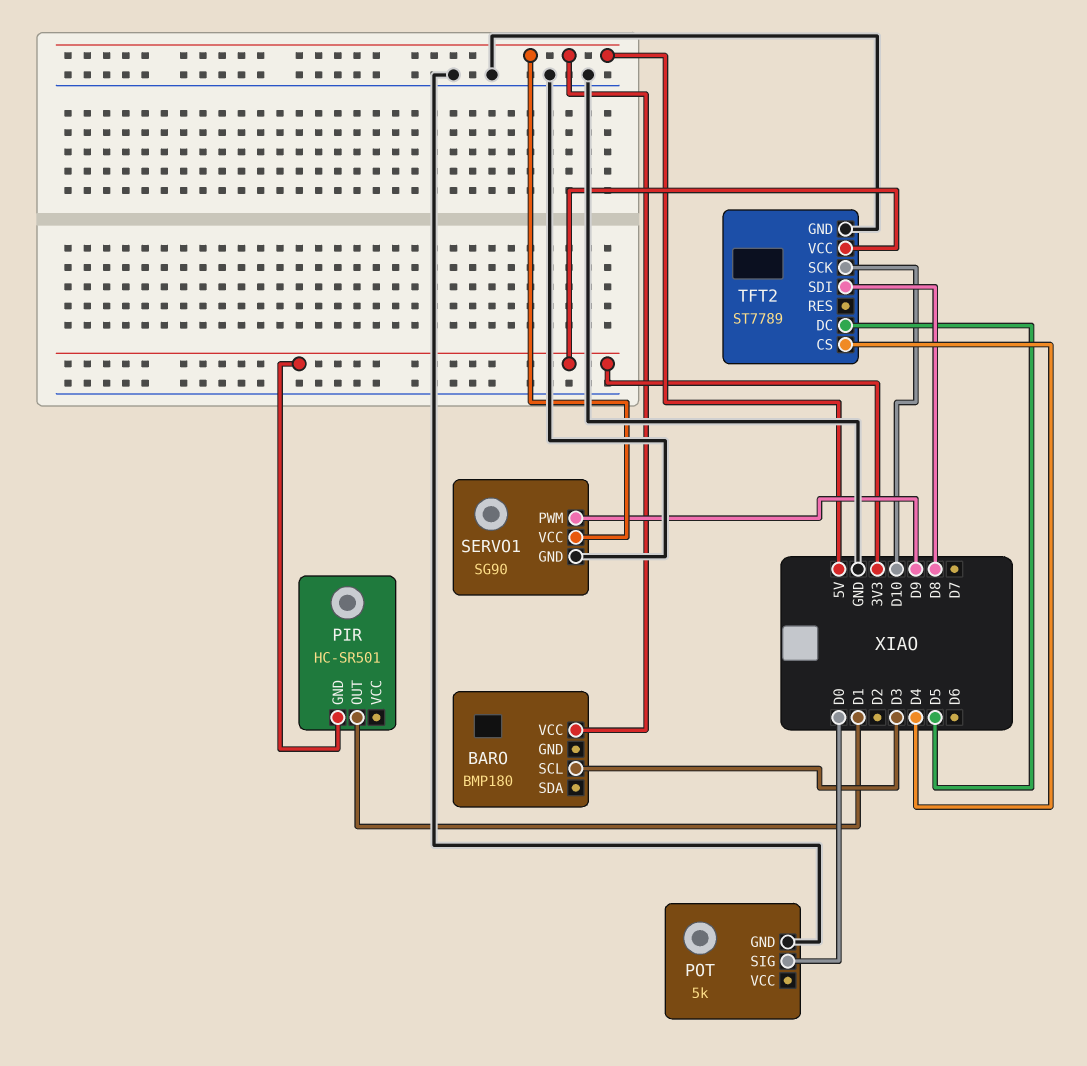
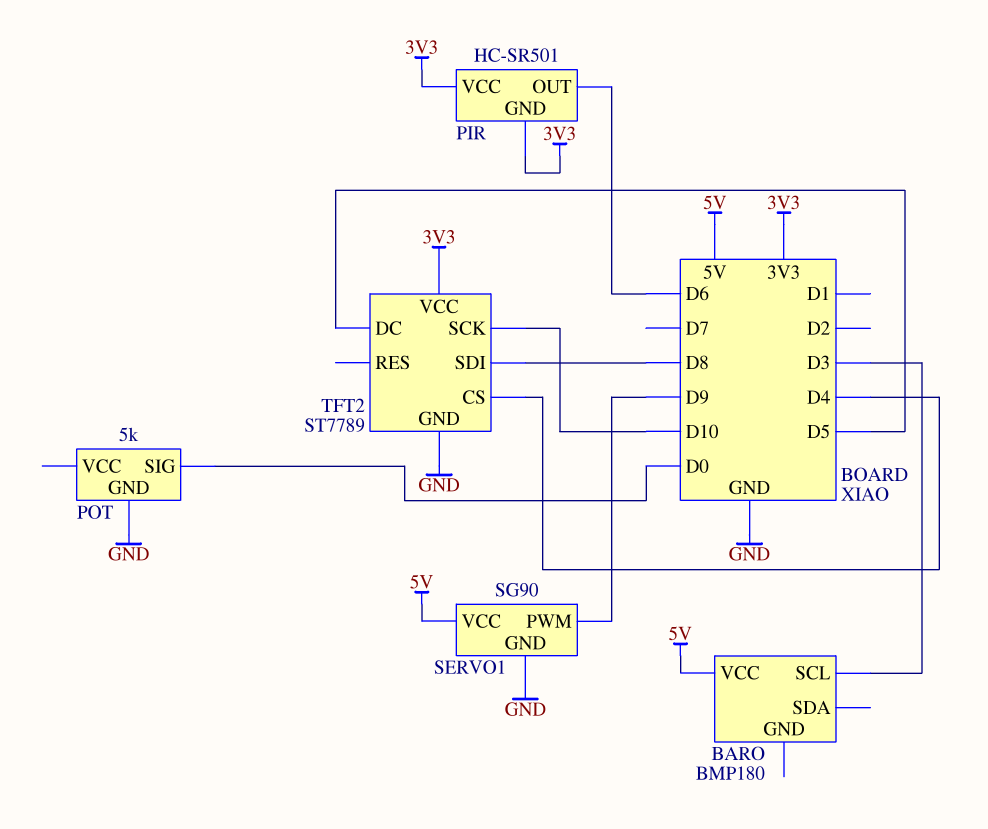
PIR pin OUT: D1 -> D6
PIR pin VCC: none -> 3V3

